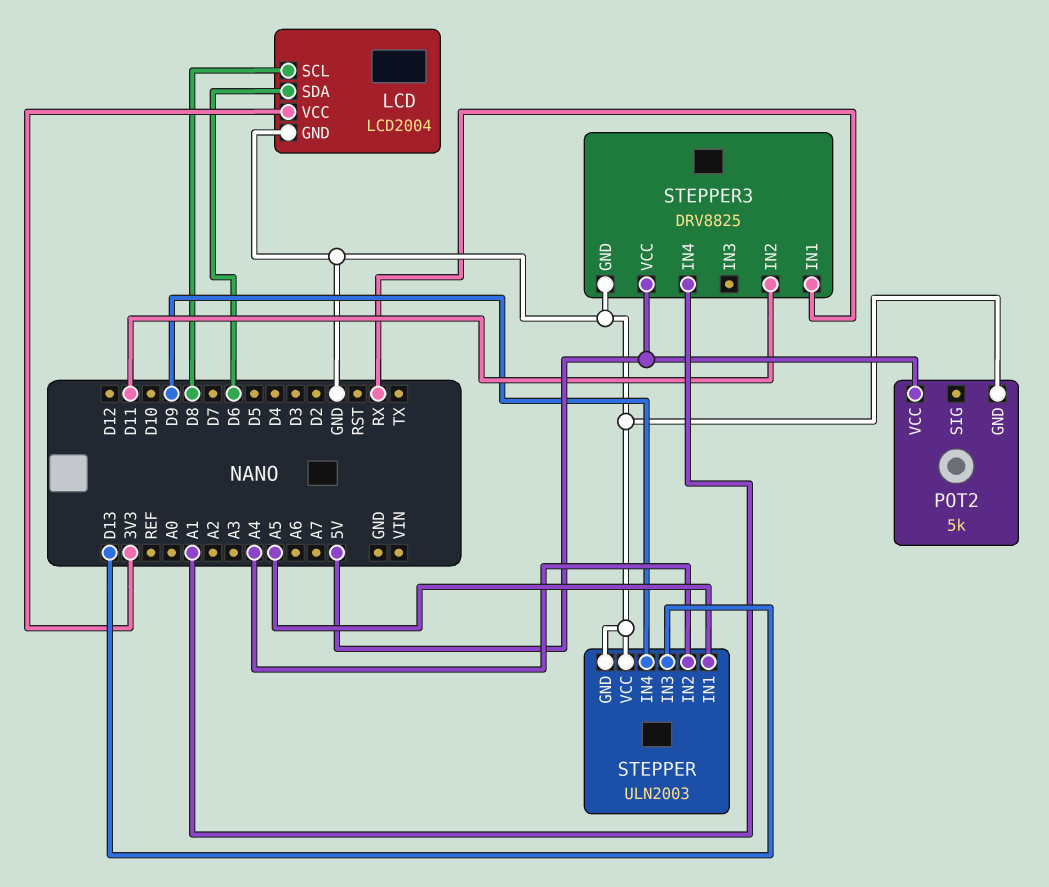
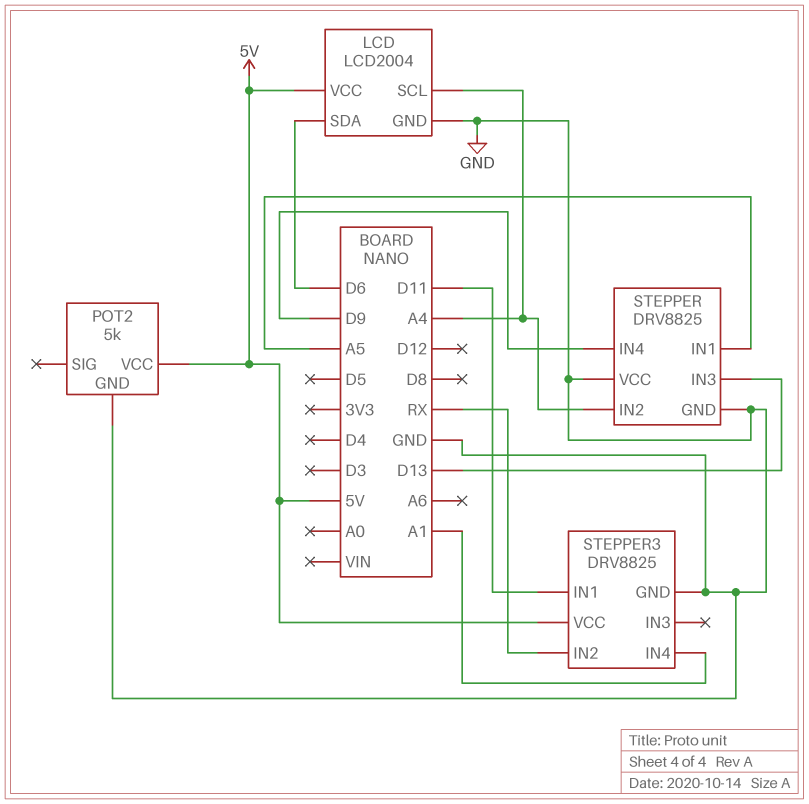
LCD pin SCL: D8 -> A4
LCD pin VCC: 3V3 -> 5V
STEPPER: ULN2003 -> DRV8825
STEPPER3 pin IN1: RX -> D11
STEPPER3 pin IN2: D11 -> RX

